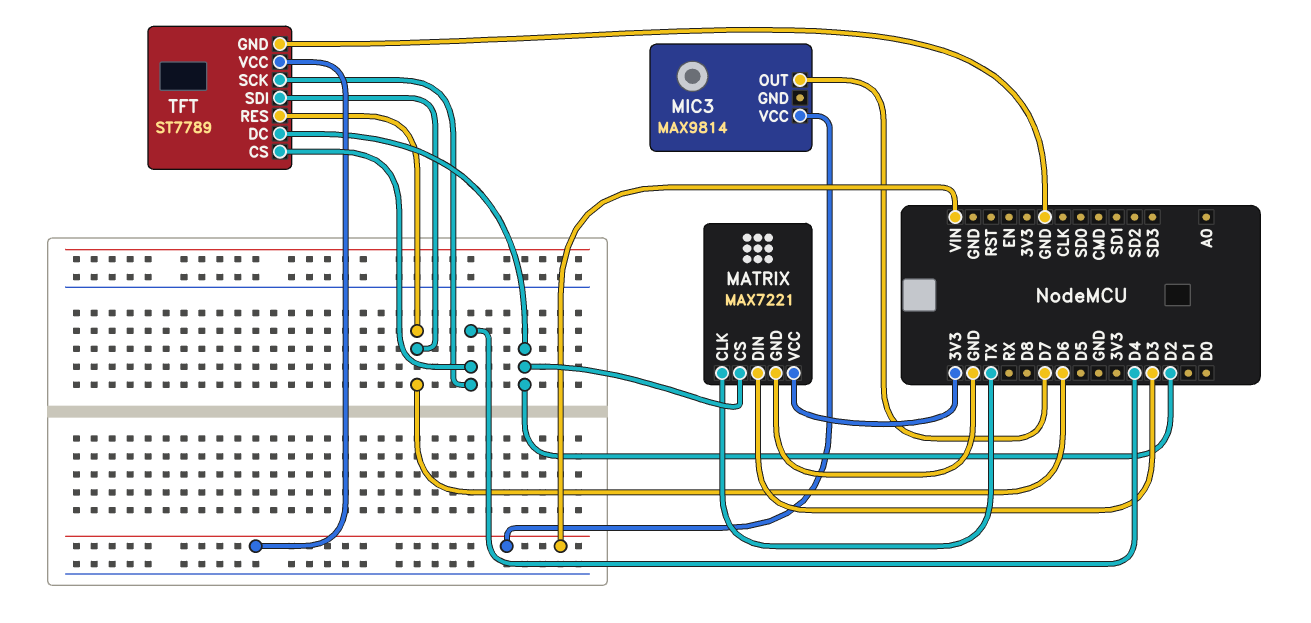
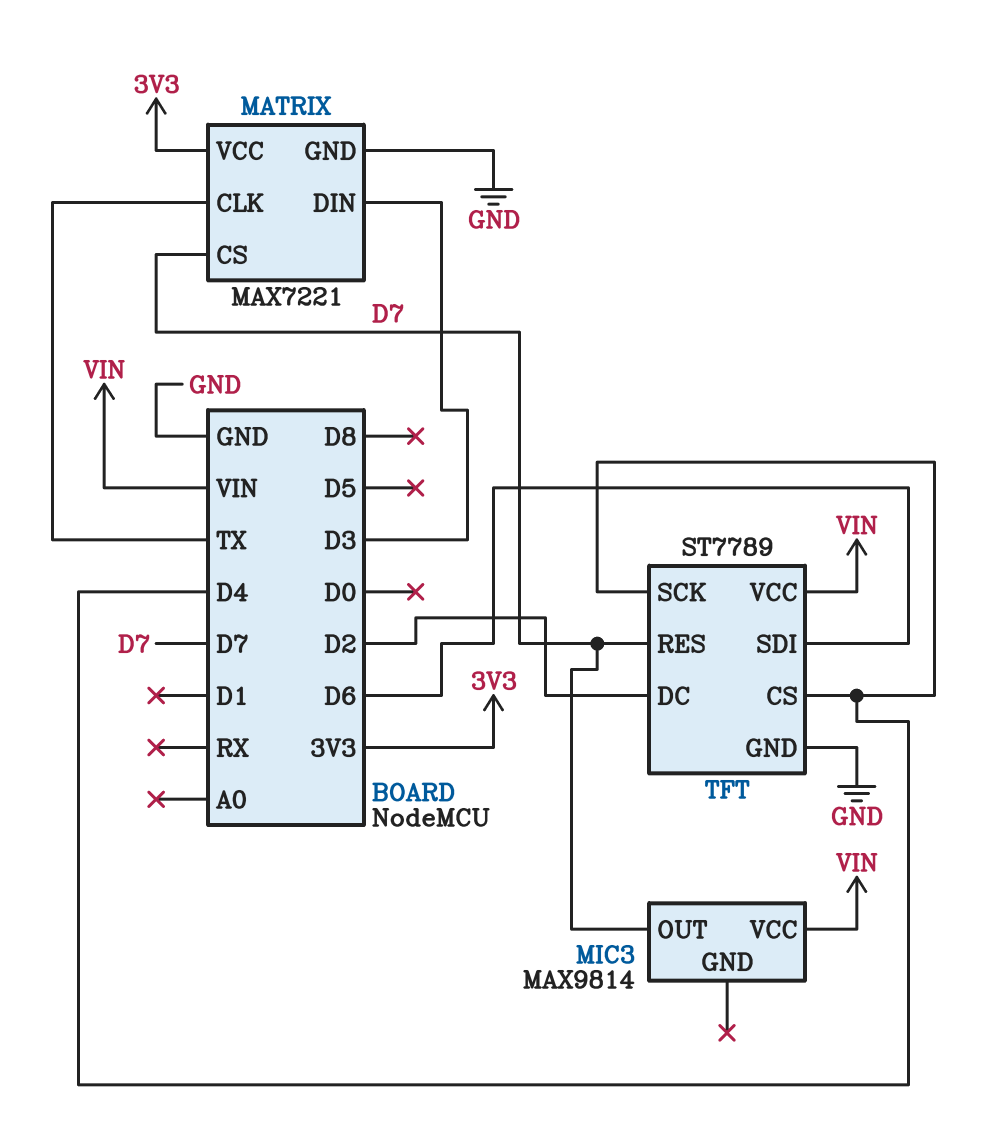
MATRIX pin CS: D2 -> D7
TFT pin RES: D6 -> D7

